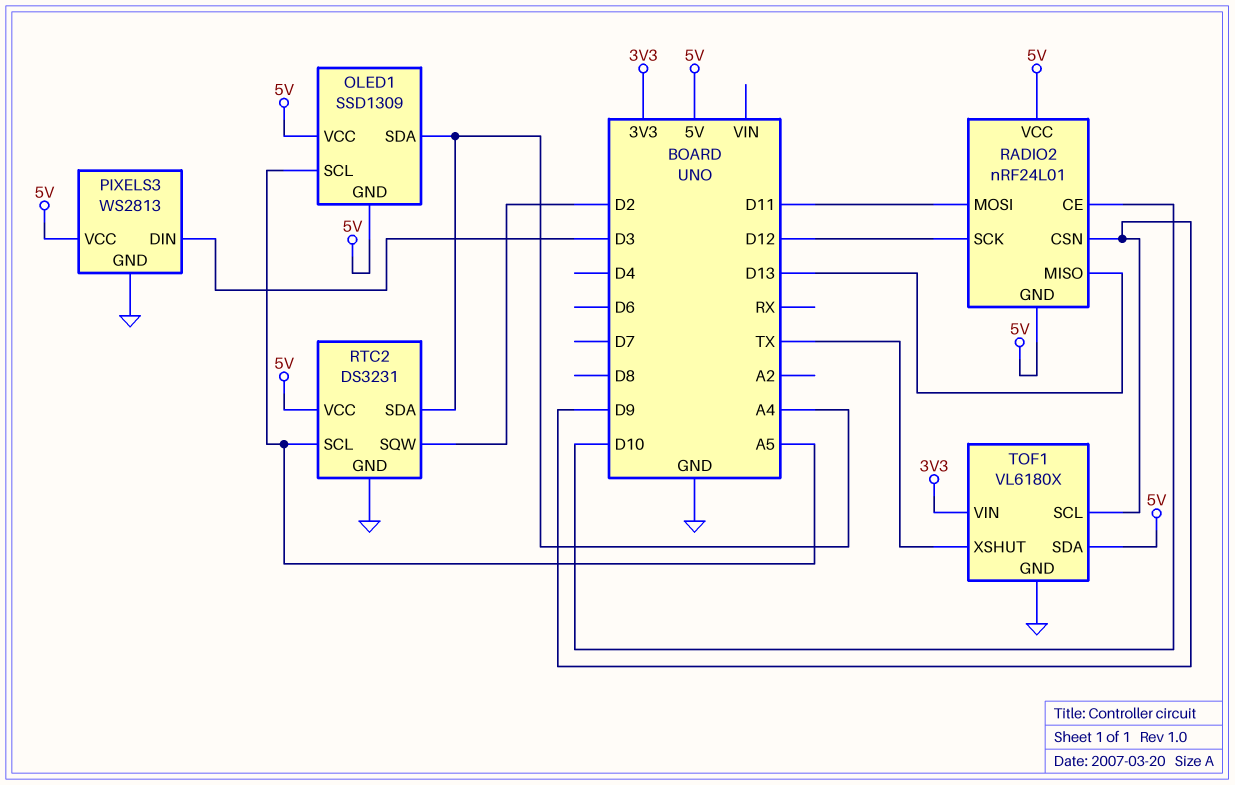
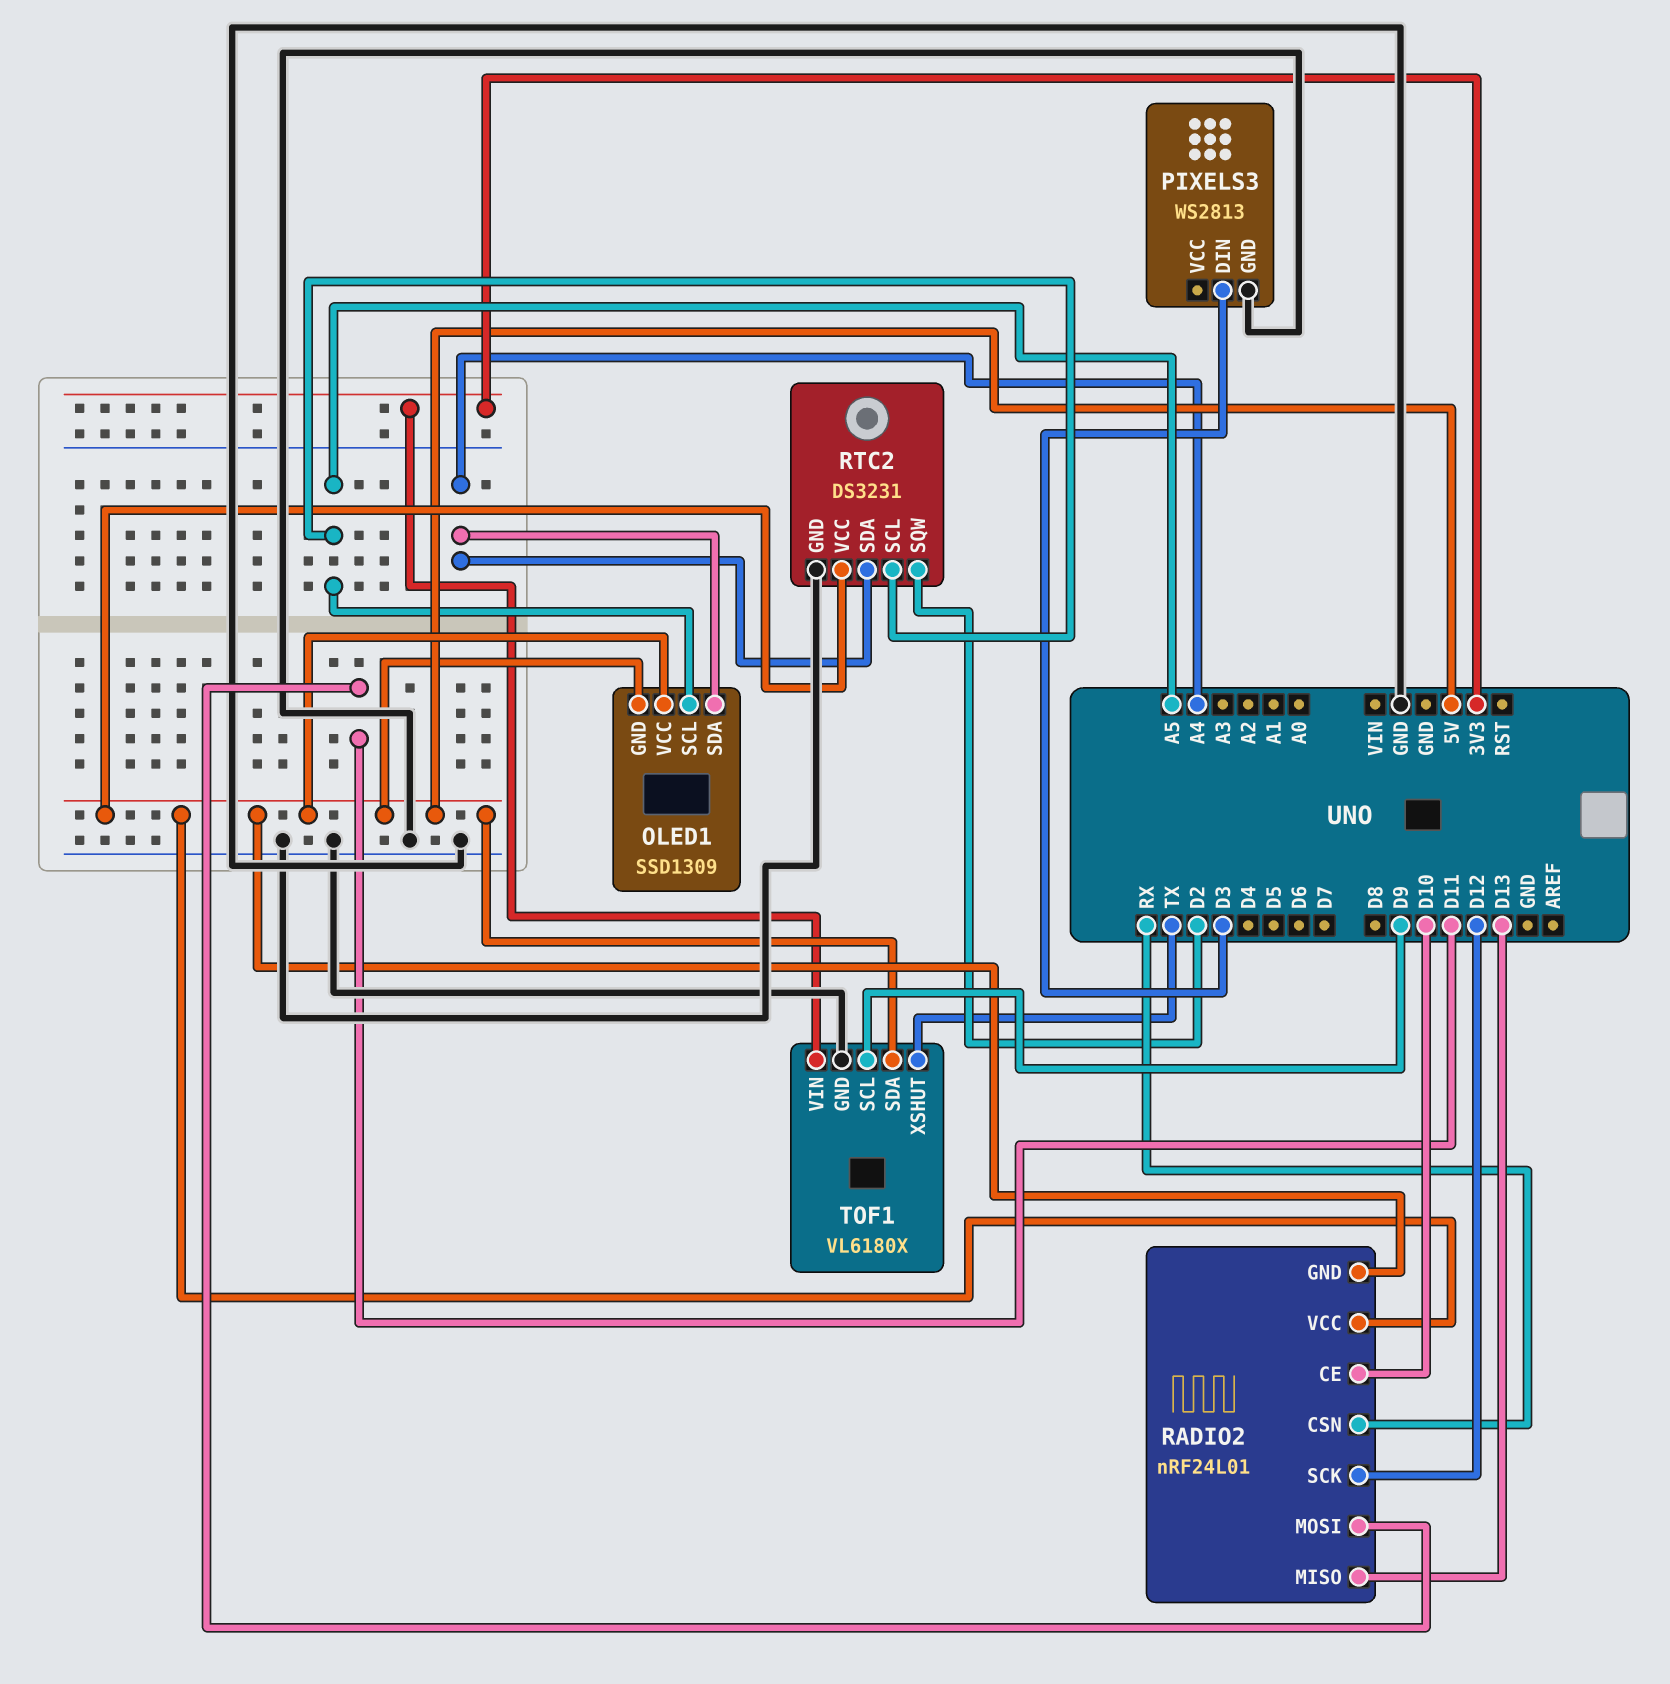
PIXELS3 pin VCC: 5V -> none
RADIO2 pin CSN: D9 -> RX

